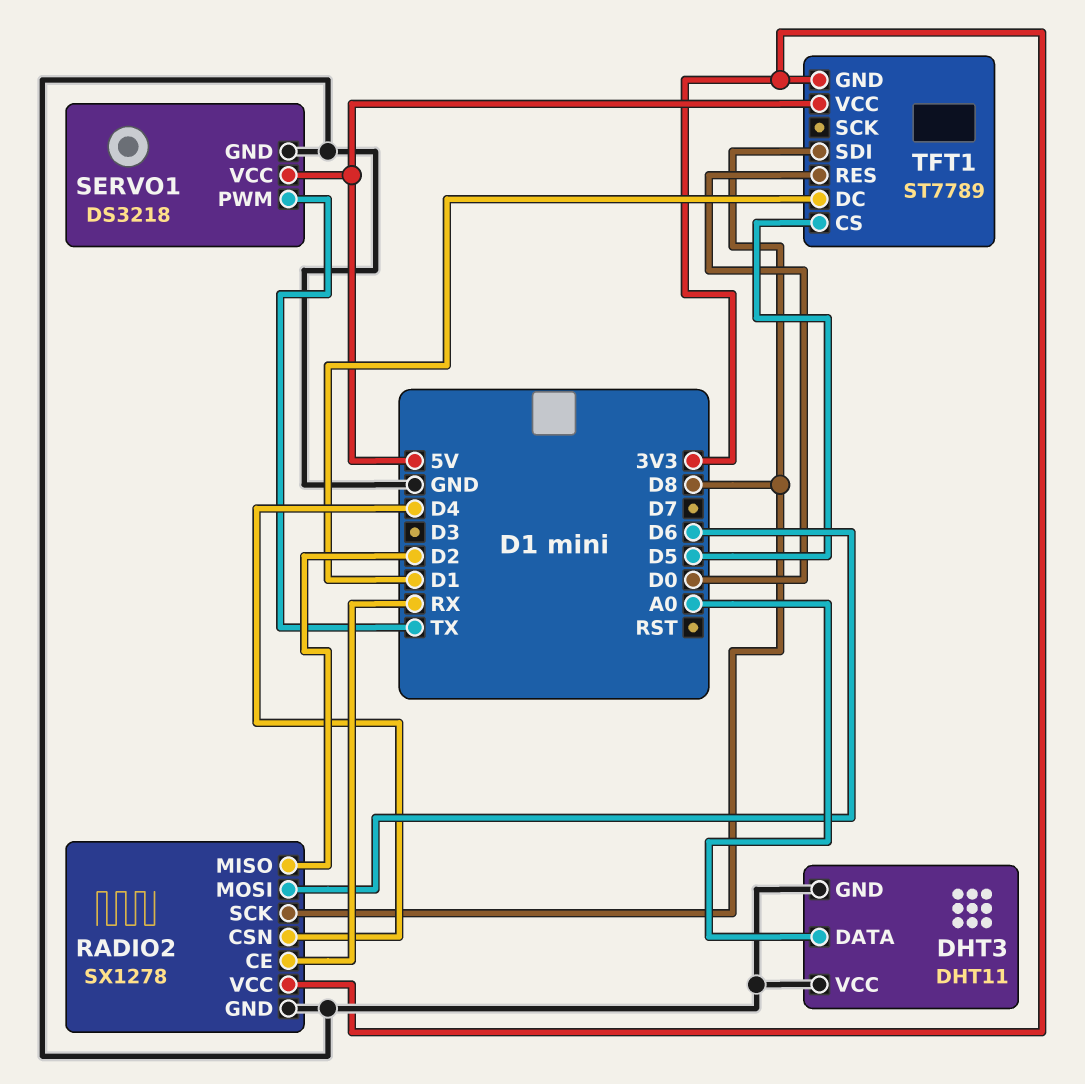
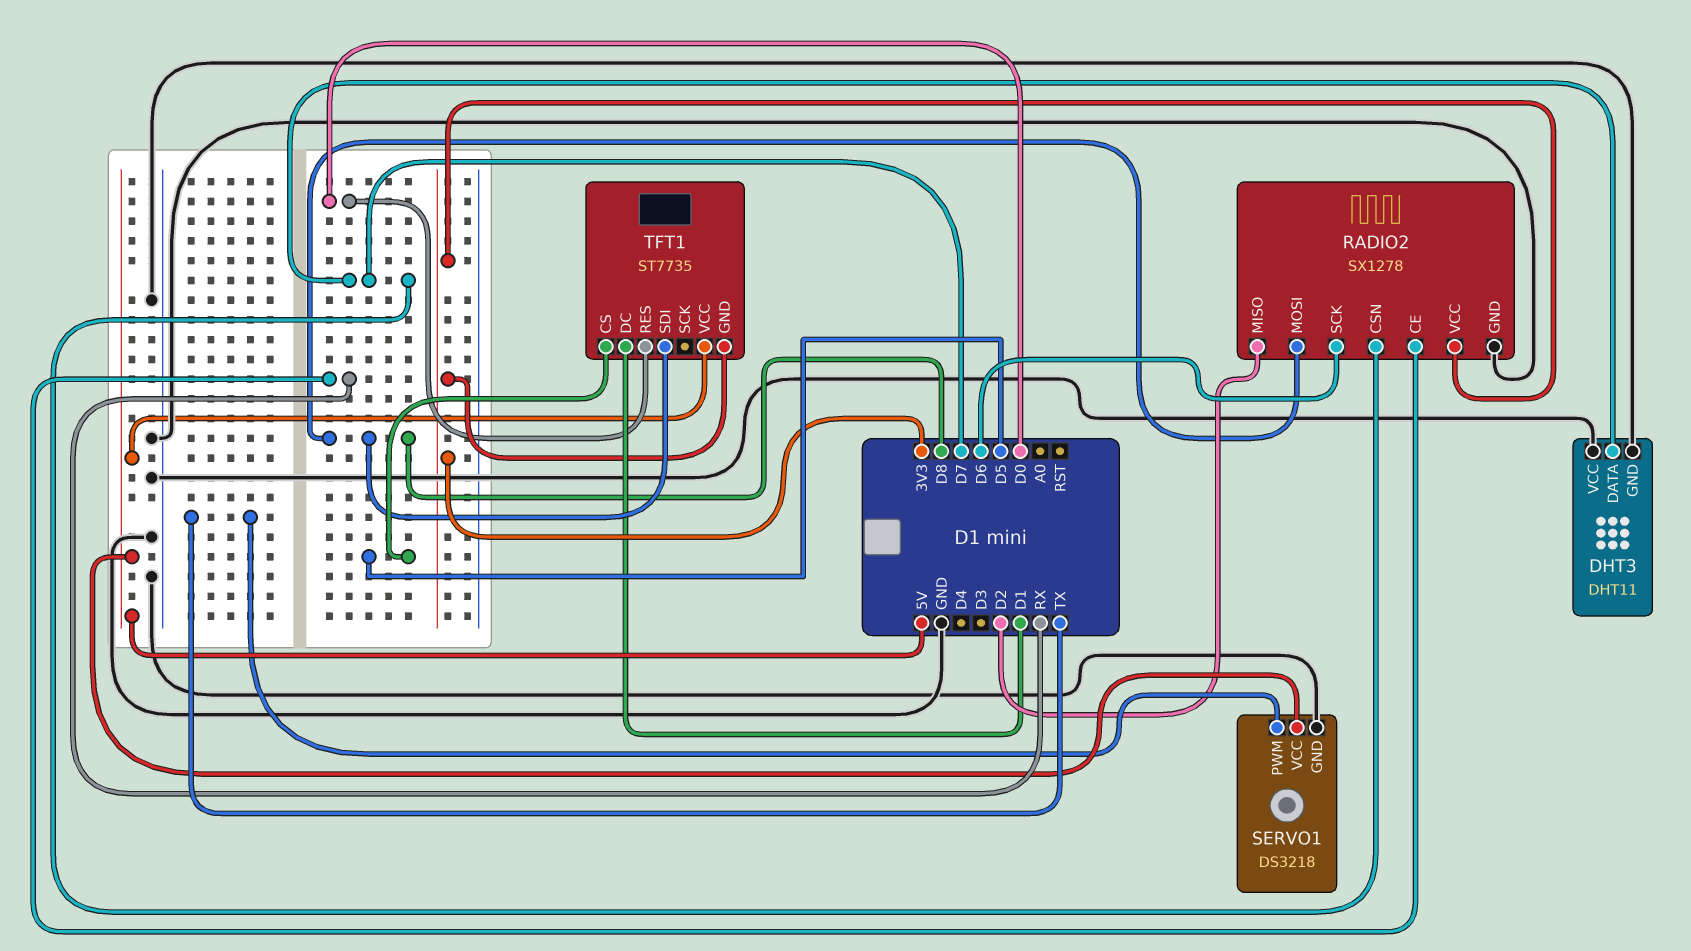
DHT3 pin DATA: A0 -> D7
RADIO2 pin CSN: D4 -> D7
RADIO2 pin MOSI: D6 -> D8
RADIO2 pin SCK: D8 -> D6
TFT1: ST7789 -> ST7735

